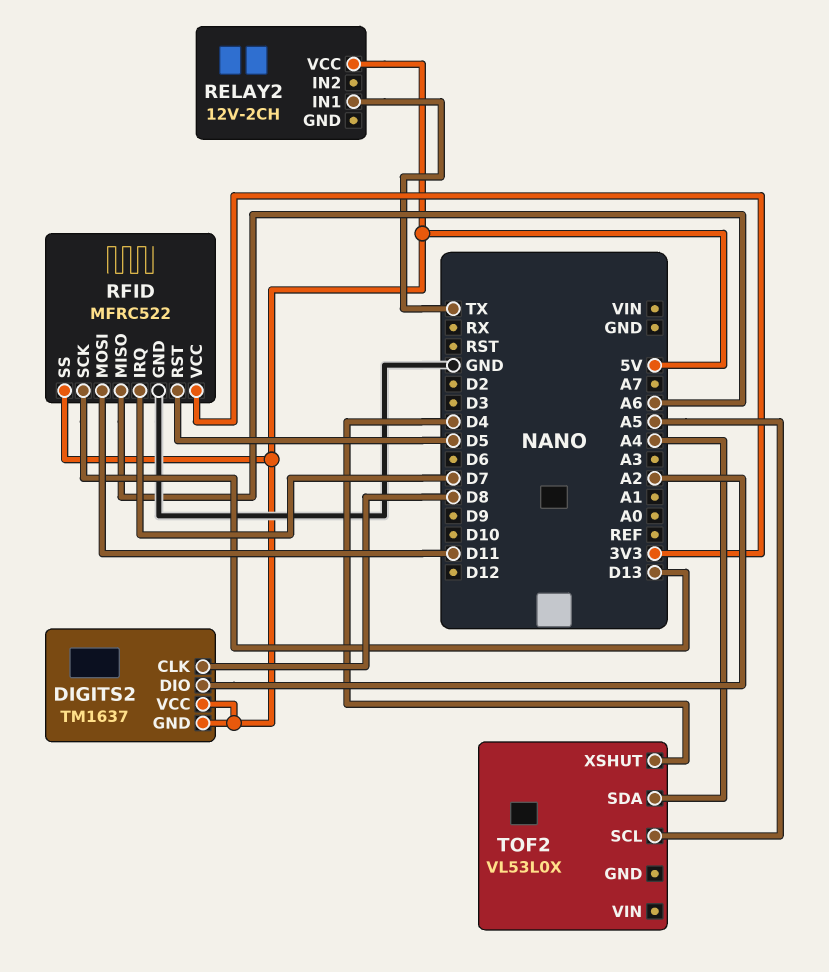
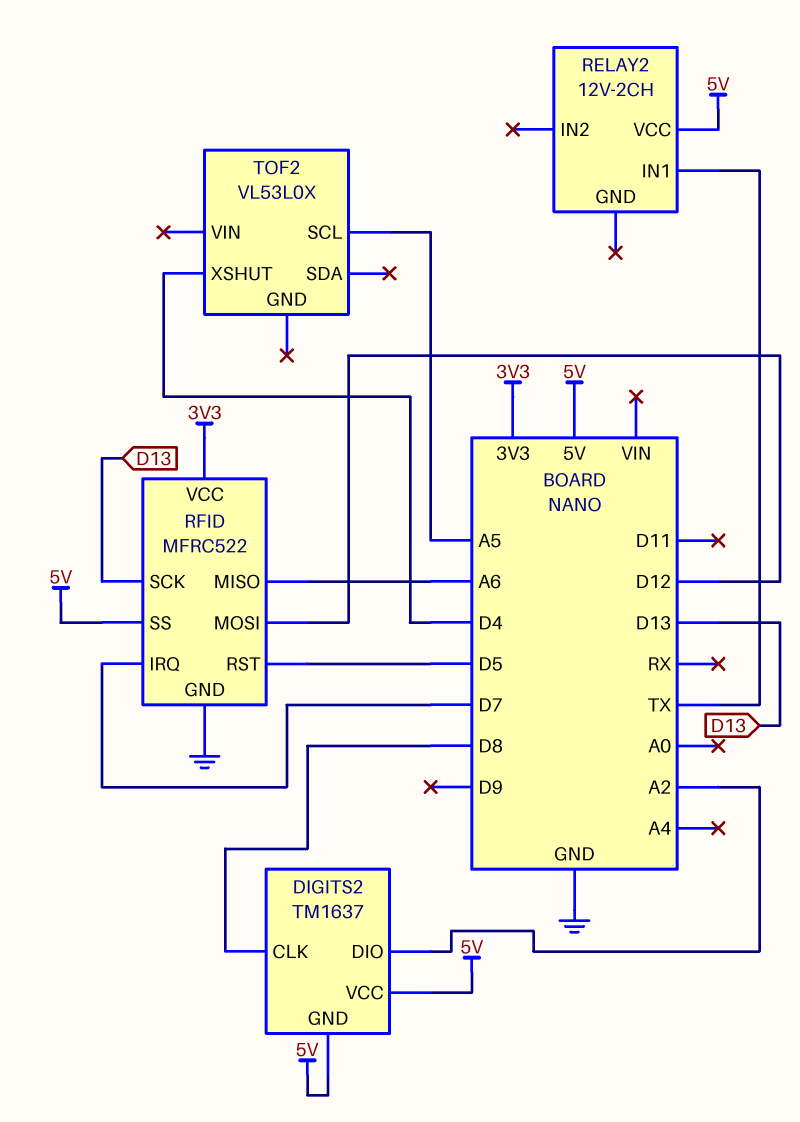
RFID pin MOSI: D11 -> D12
TOF2 pin SDA: A4 -> none

